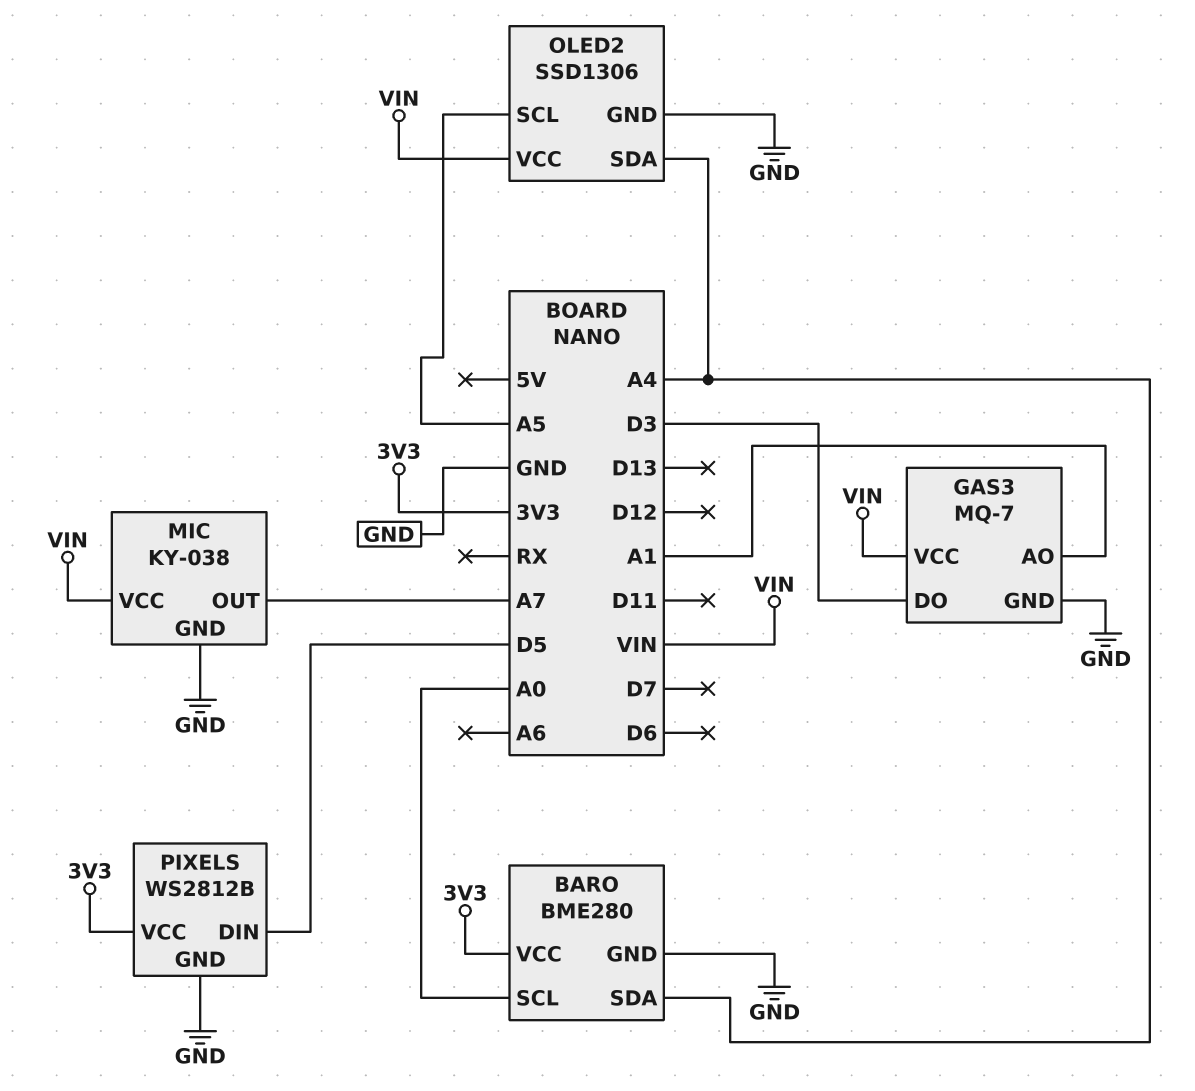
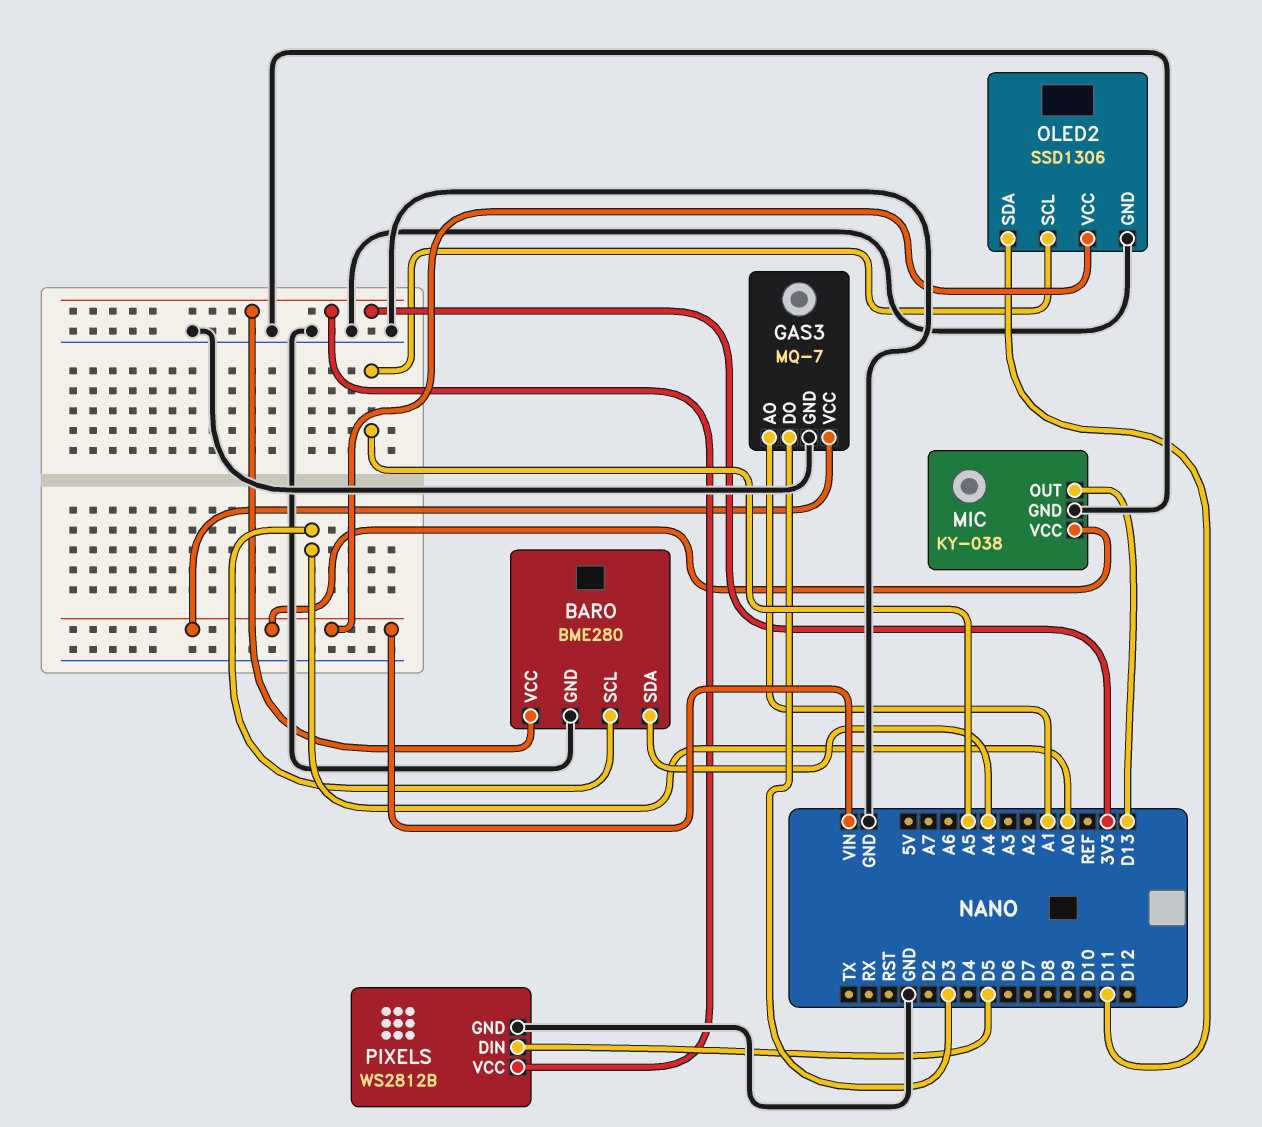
MIC pin OUT: A7 -> D13
OLED2 pin SDA: A4 -> D11

